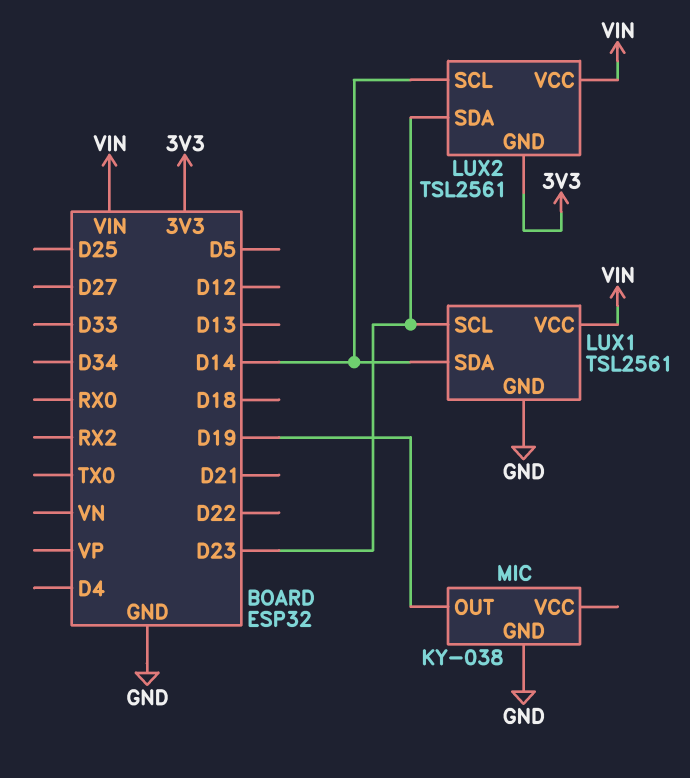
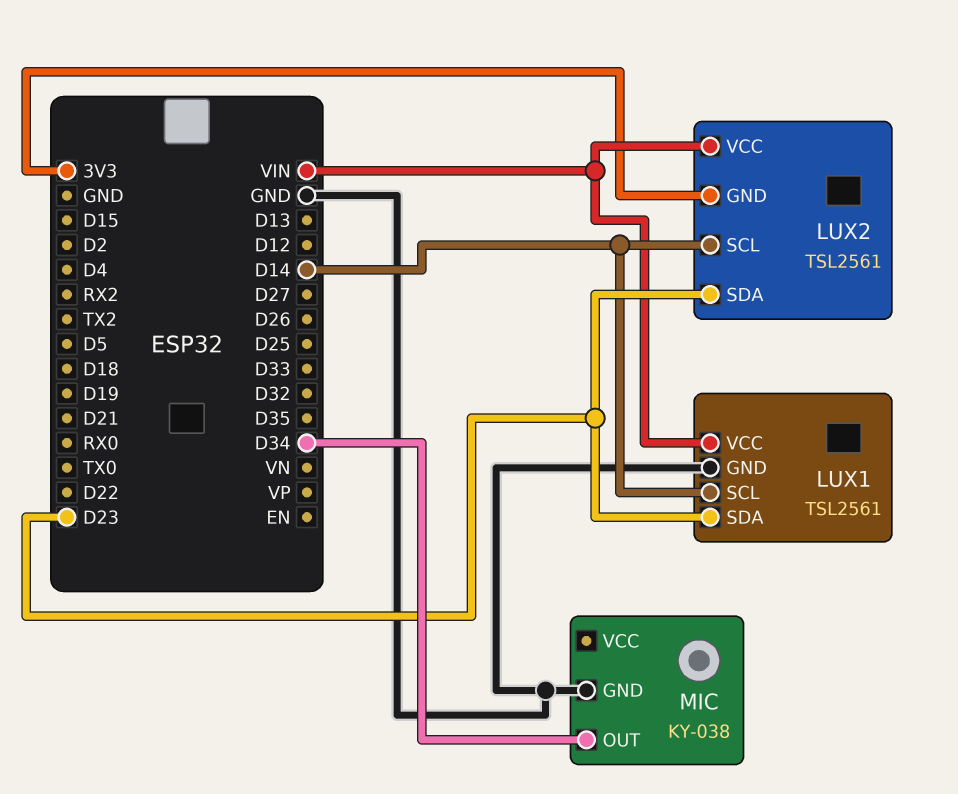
LUX1 pin SCL: D23 -> D14
LUX1 pin SDA: D14 -> D23
MIC pin OUT: D19 -> D34

